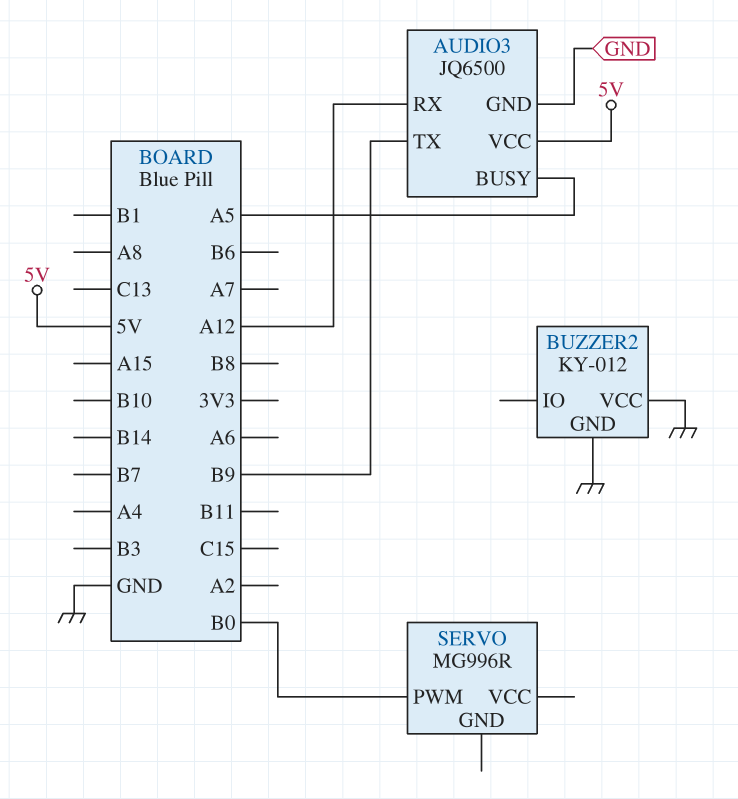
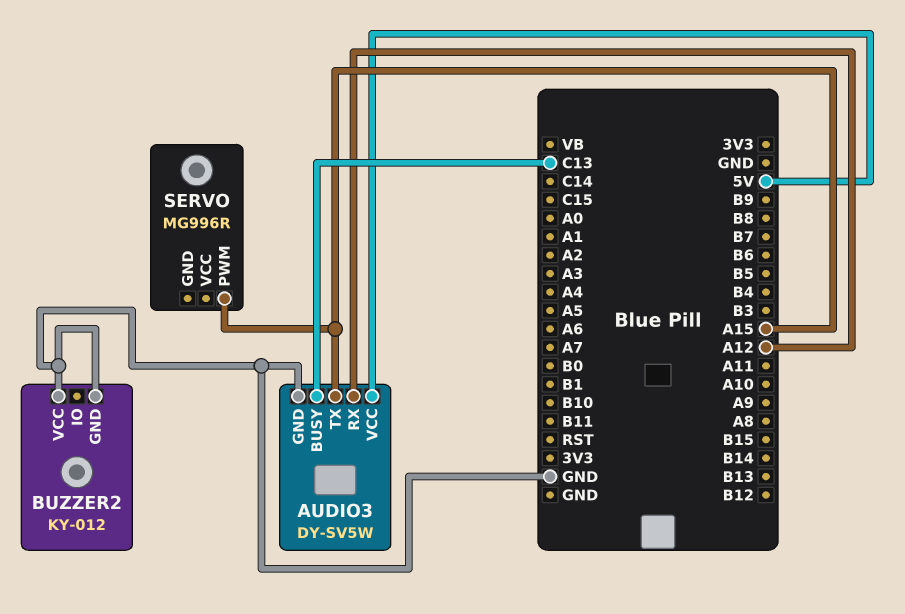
AUDIO3: JQ6500 -> DY-SV5W
AUDIO3 pin BUSY: A5 -> C13
AUDIO3 pin TX: B9 -> A15
SERVO pin PWM: B0 -> A15

